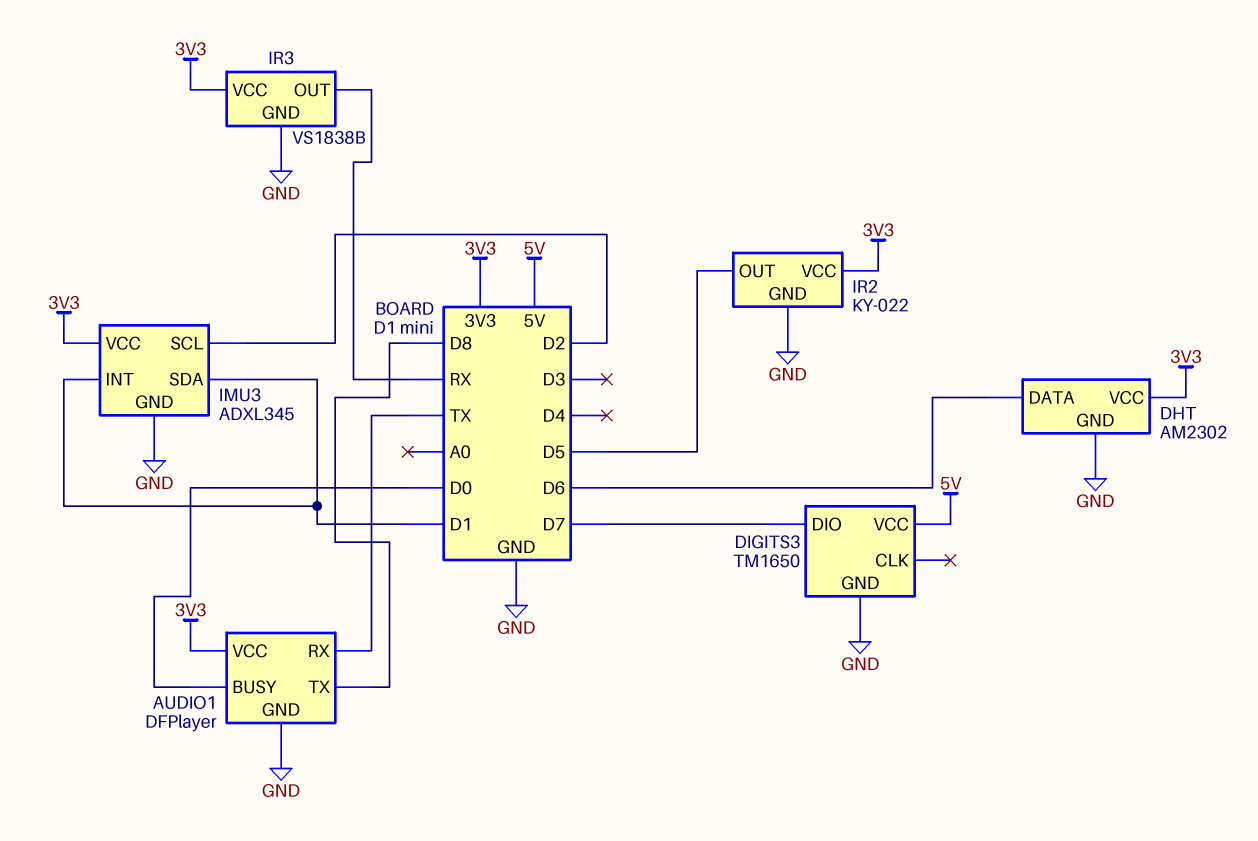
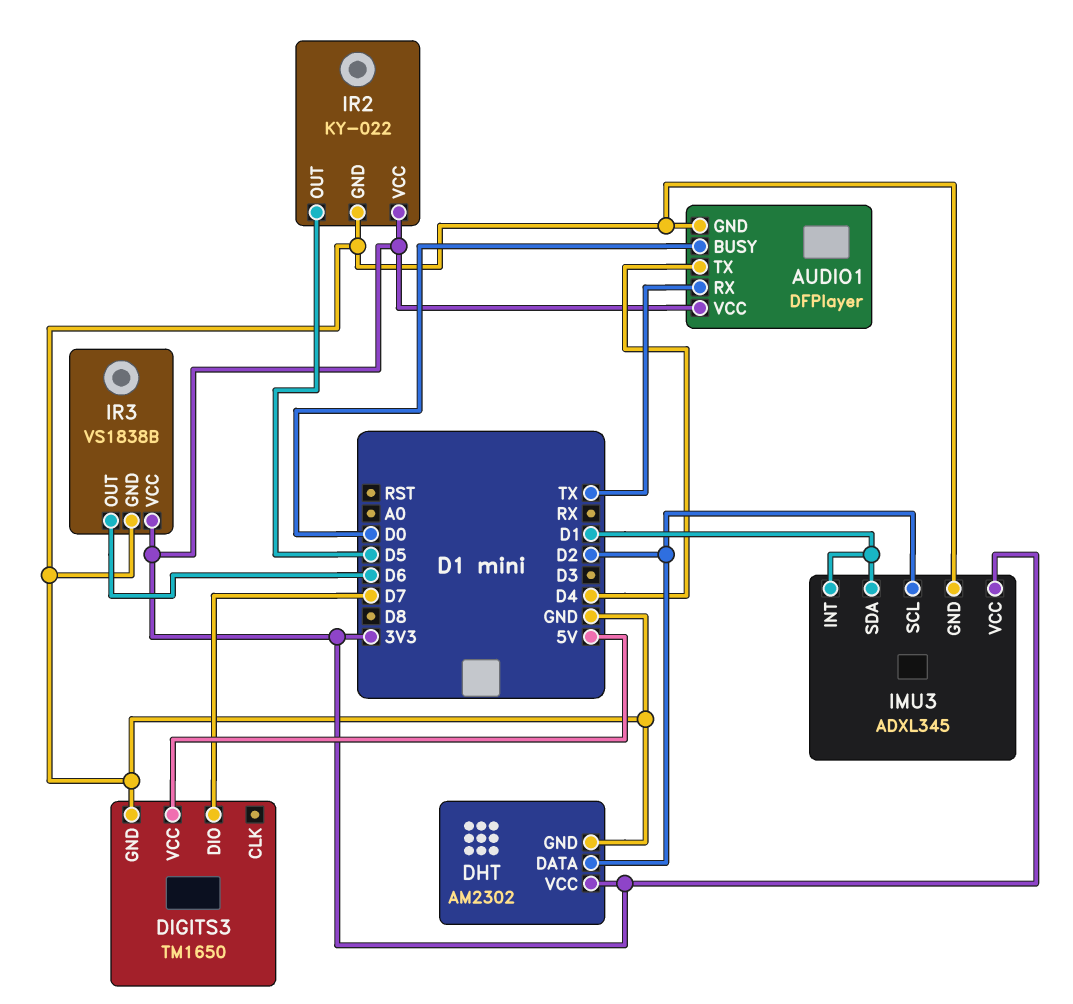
AUDIO1 pin TX: D8 -> D4
DHT pin DATA: D6 -> D2
IR3 pin OUT: RX -> D6

